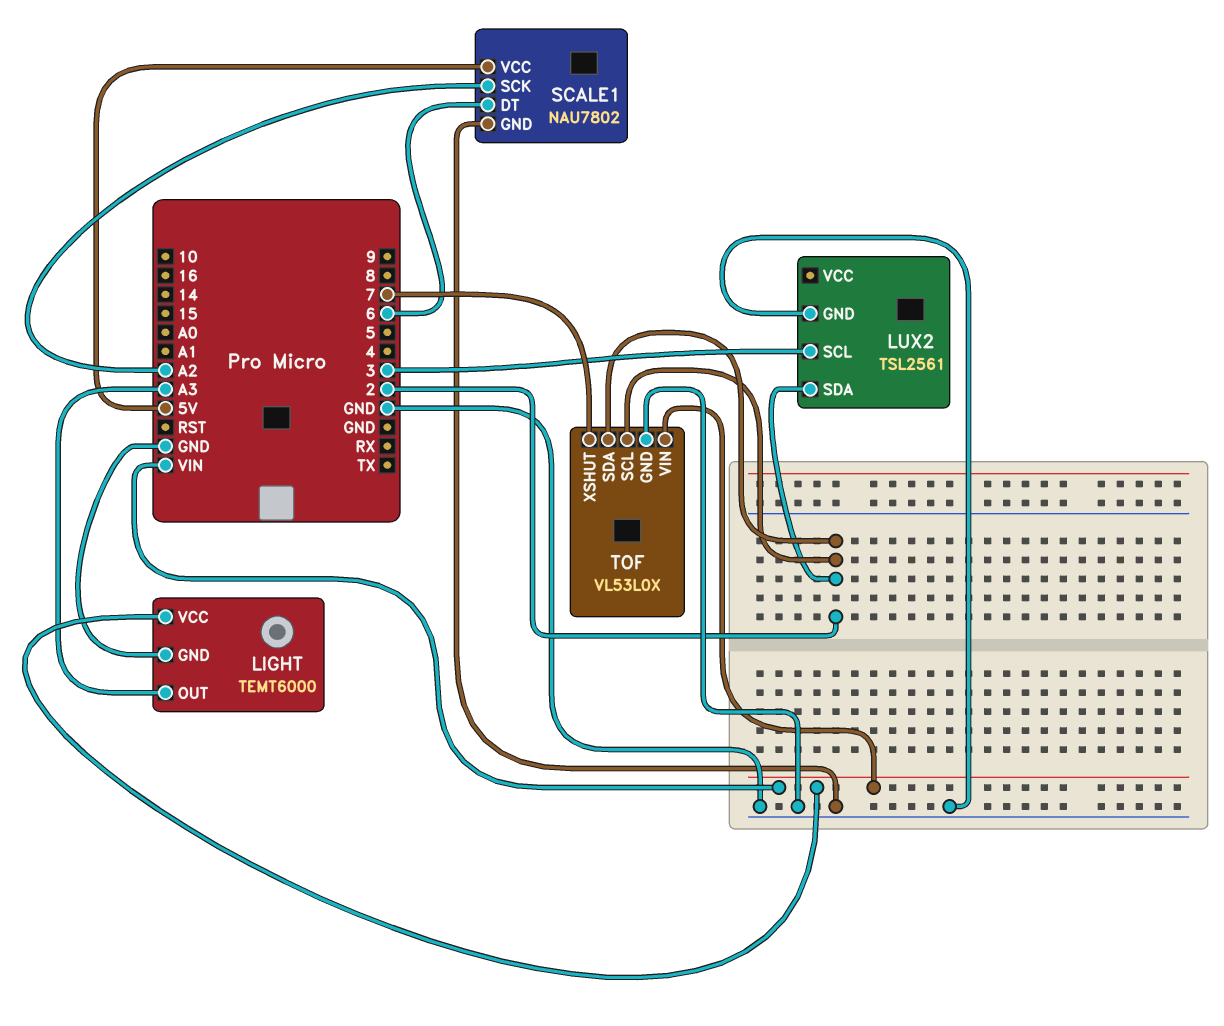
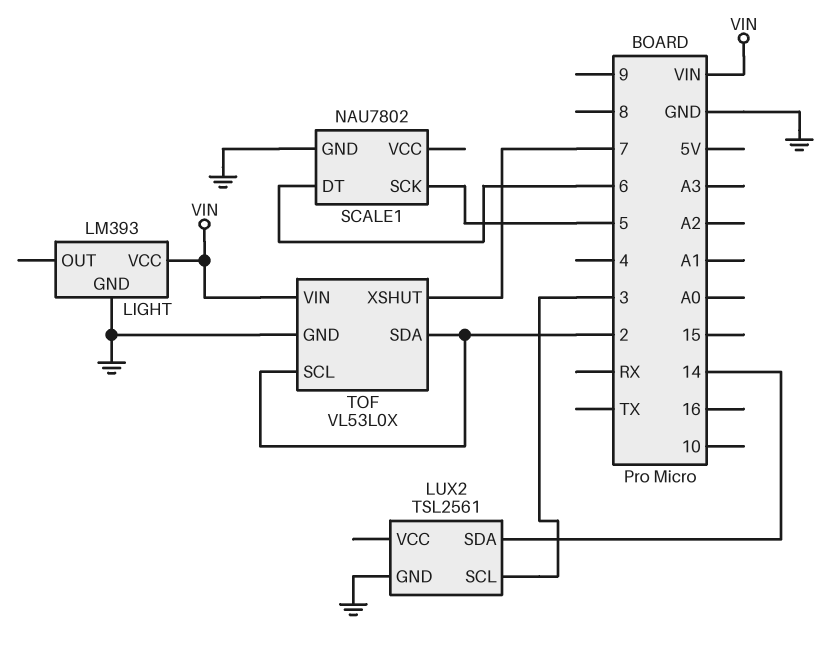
LIGHT: TEMT6000 -> LM393
LIGHT pin OUT: A3 -> none
LUX2 pin SDA: 2 -> 14
SCALE1 pin SCK: A2 -> 5
SCALE1 pin VCC: 5V -> none

